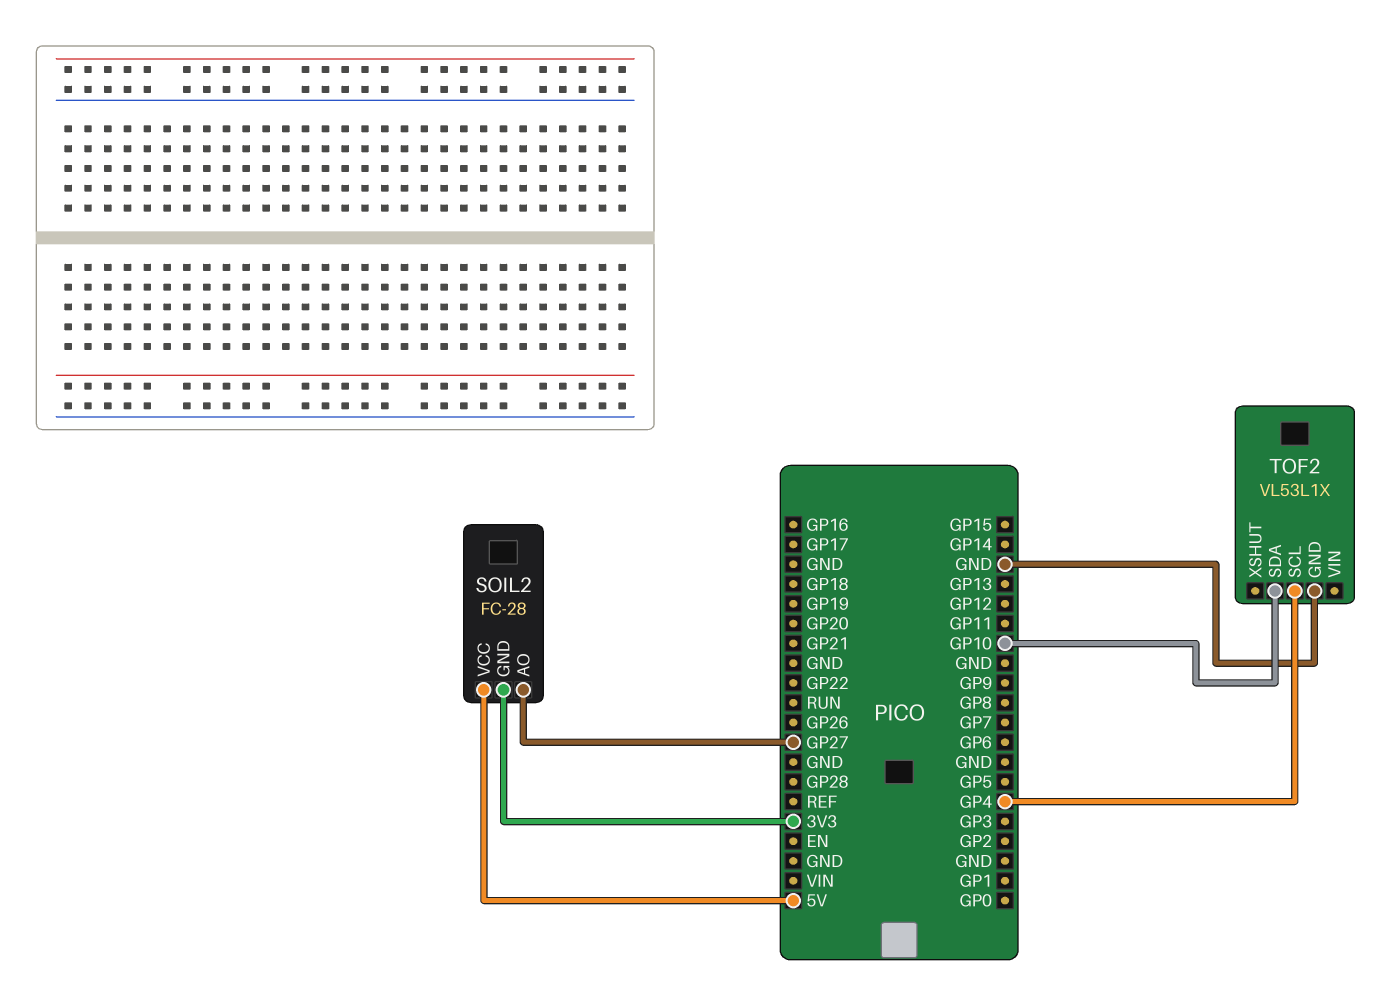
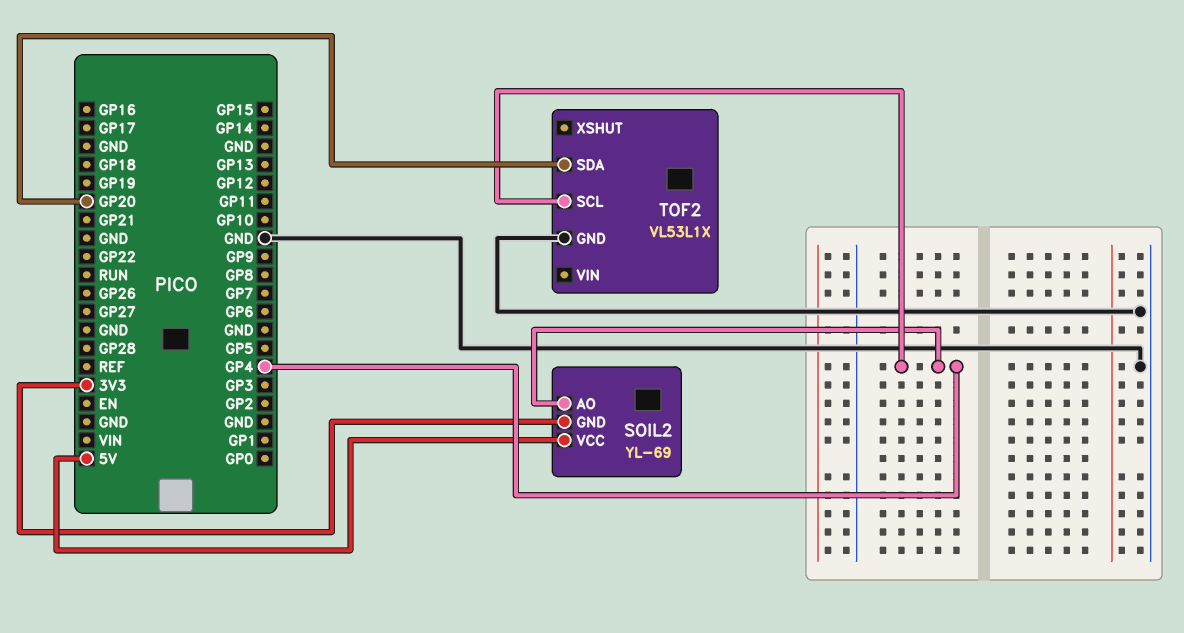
SOIL2: FC-28 -> YL-69
SOIL2 pin AO: GP27 -> GP4
TOF2 pin SDA: GP10 -> GP20

